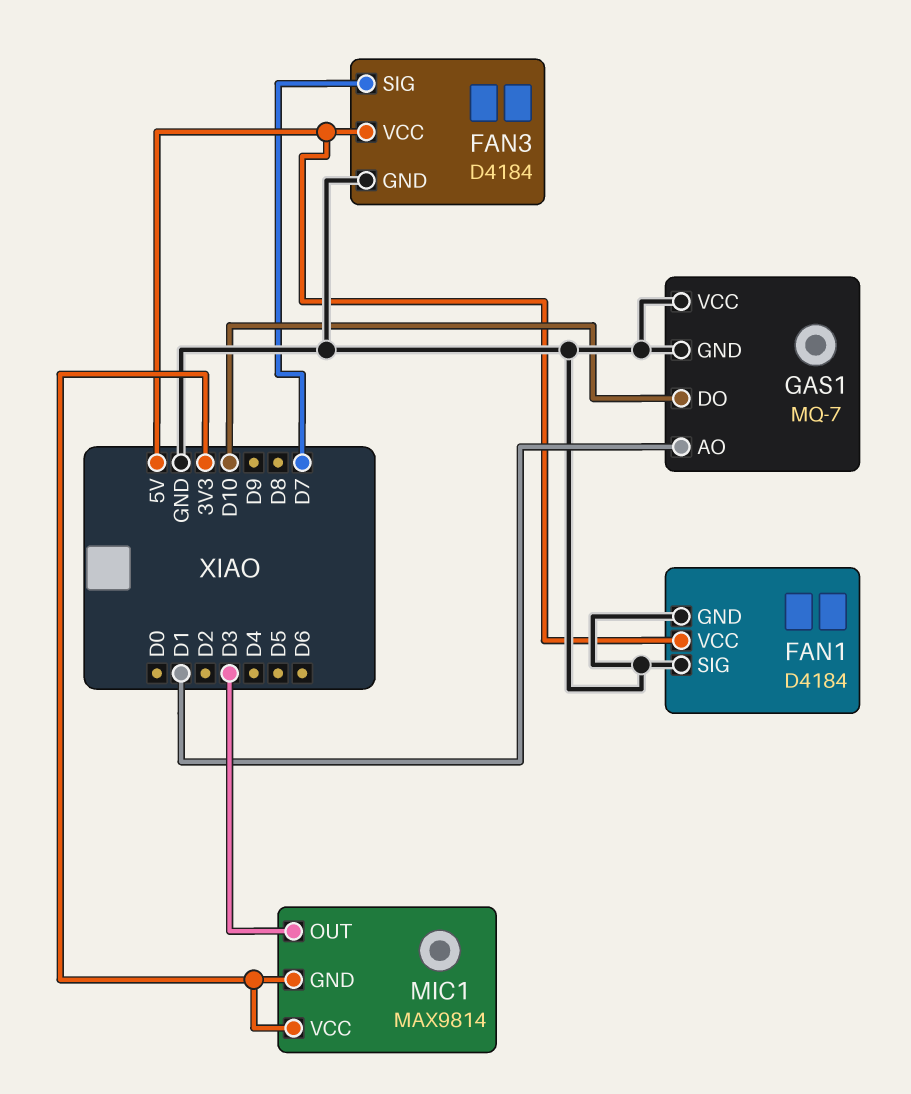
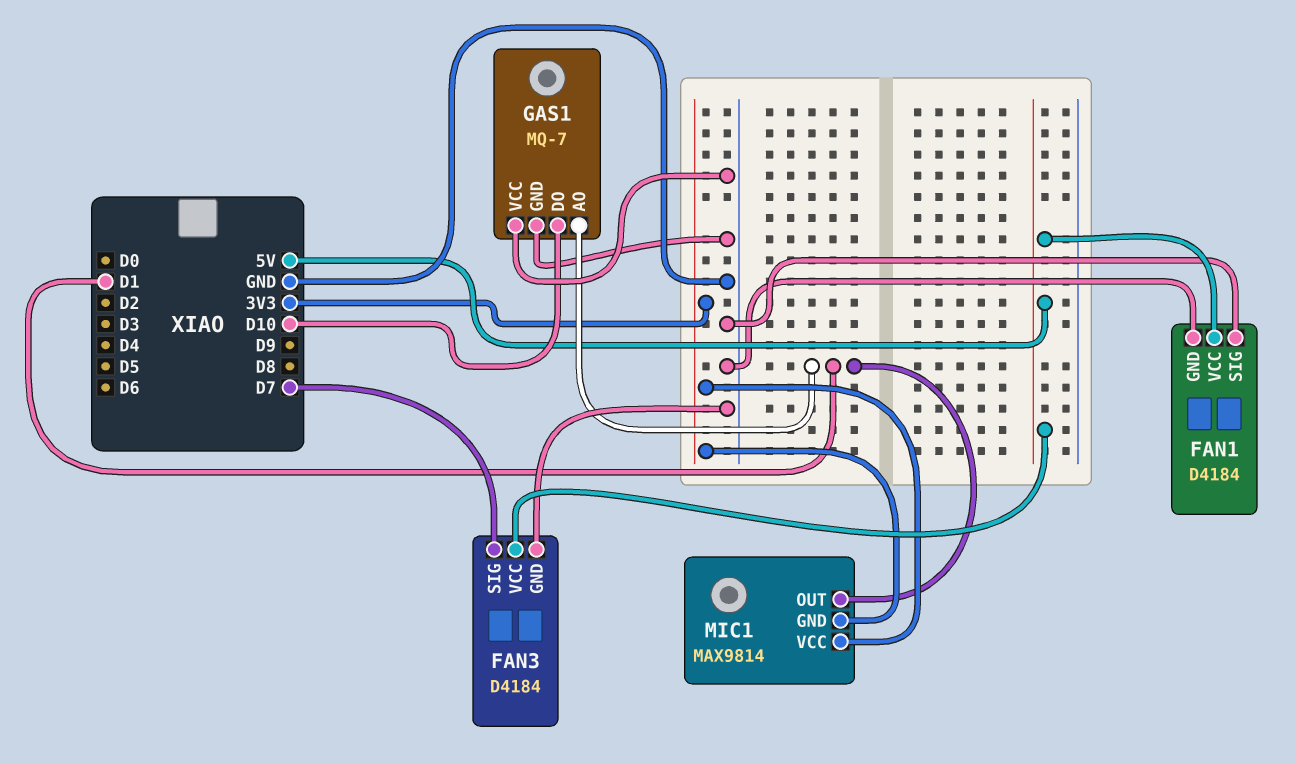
MIC1 pin OUT: D3 -> D1

